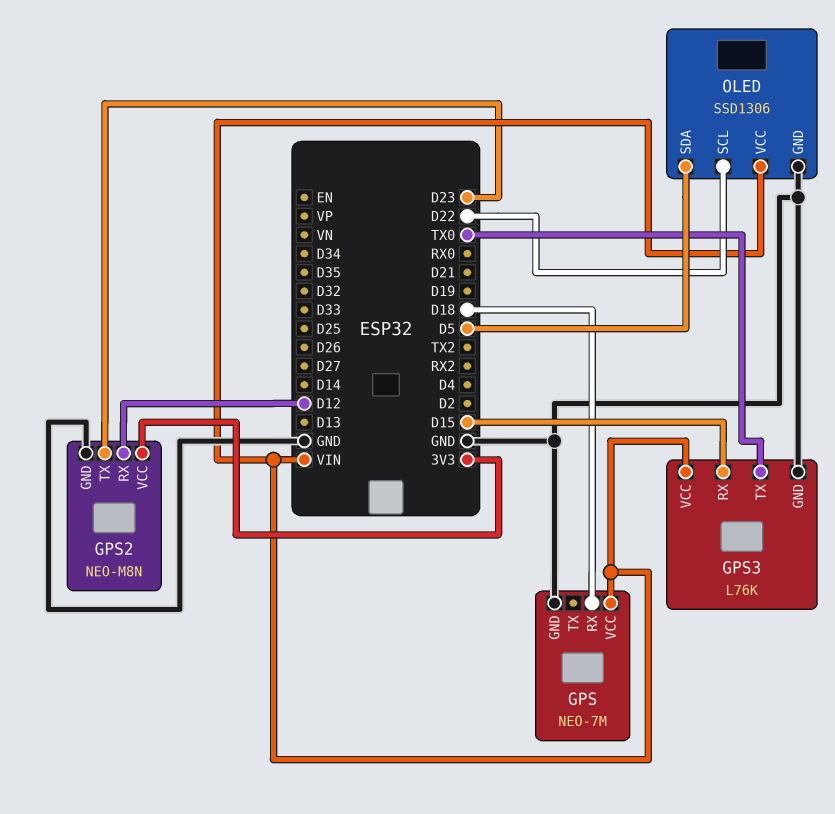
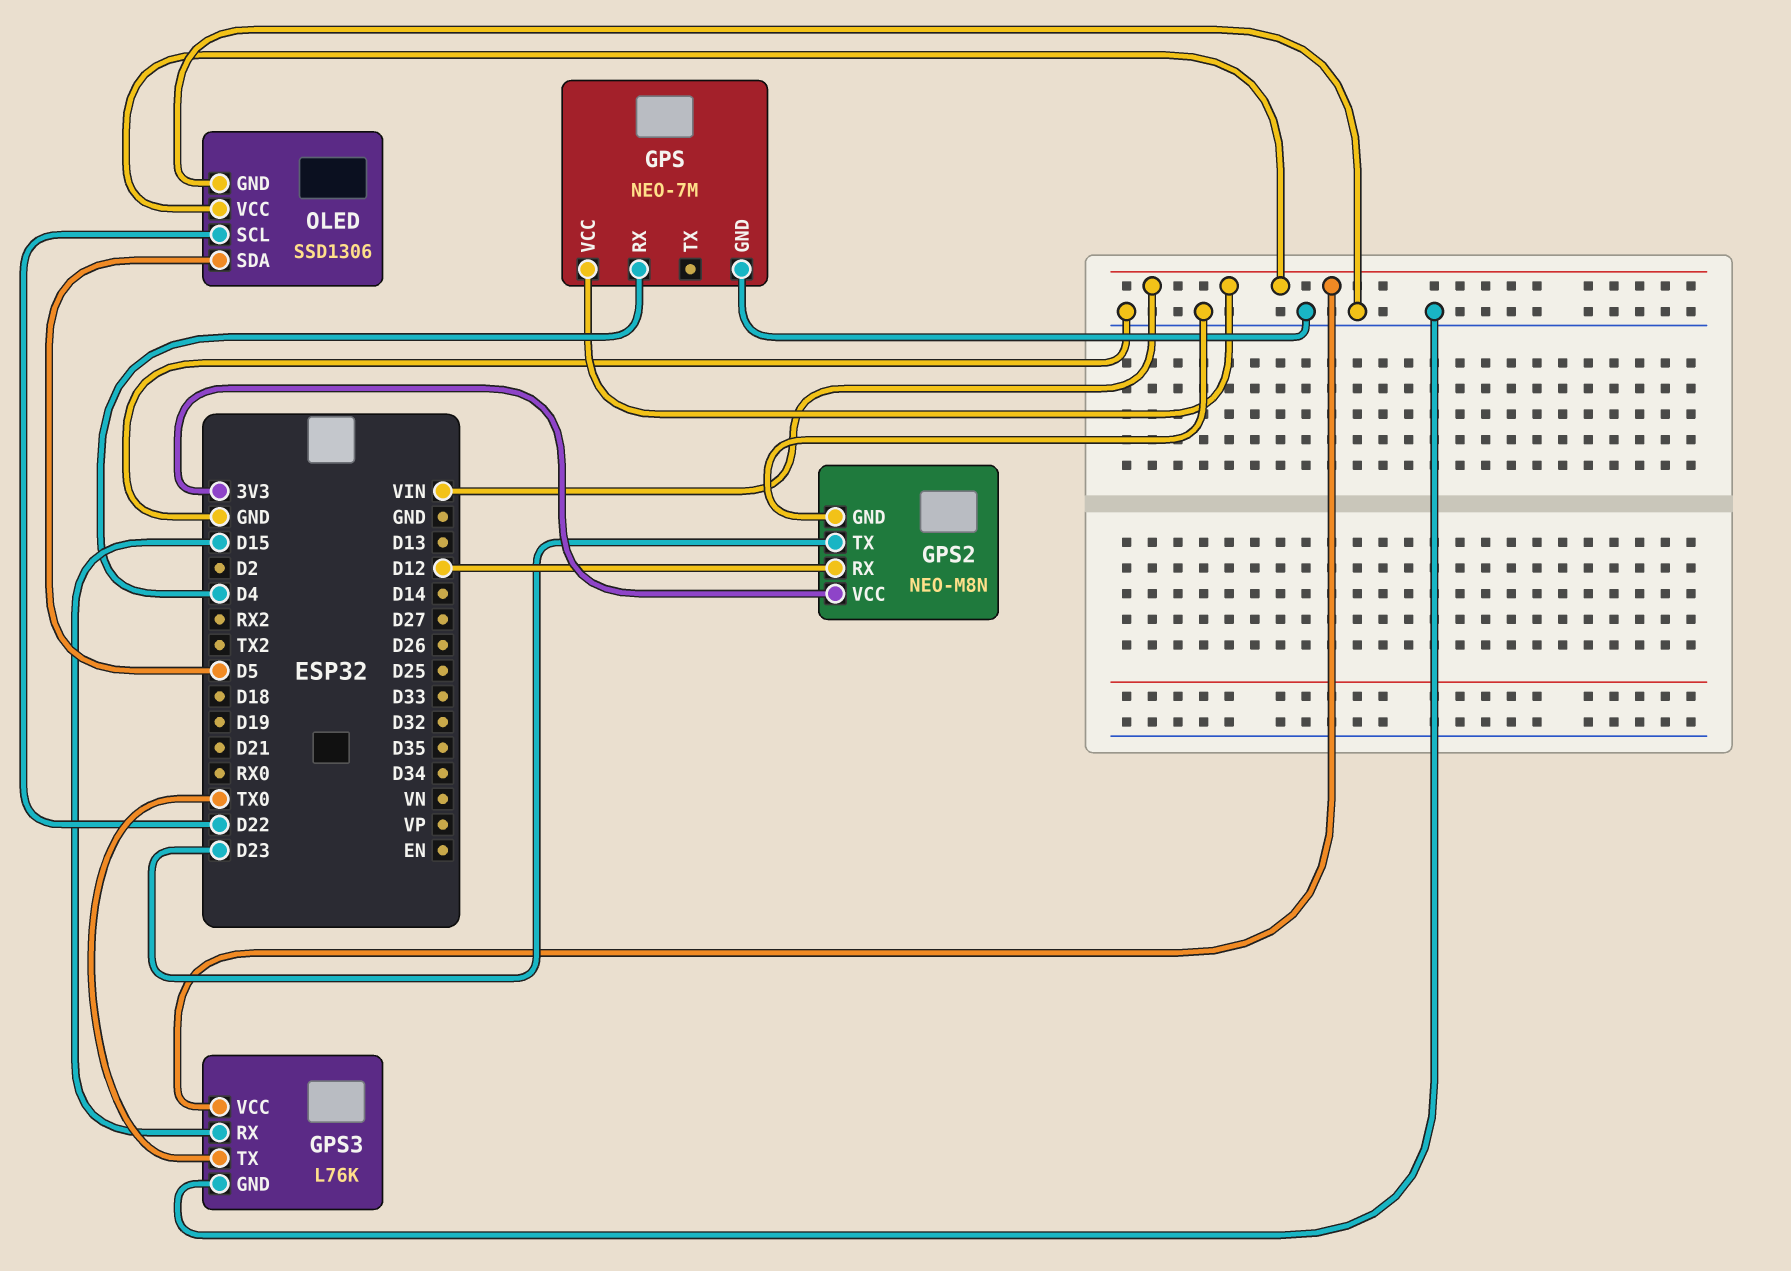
GPS pin RX: D18 -> D4

